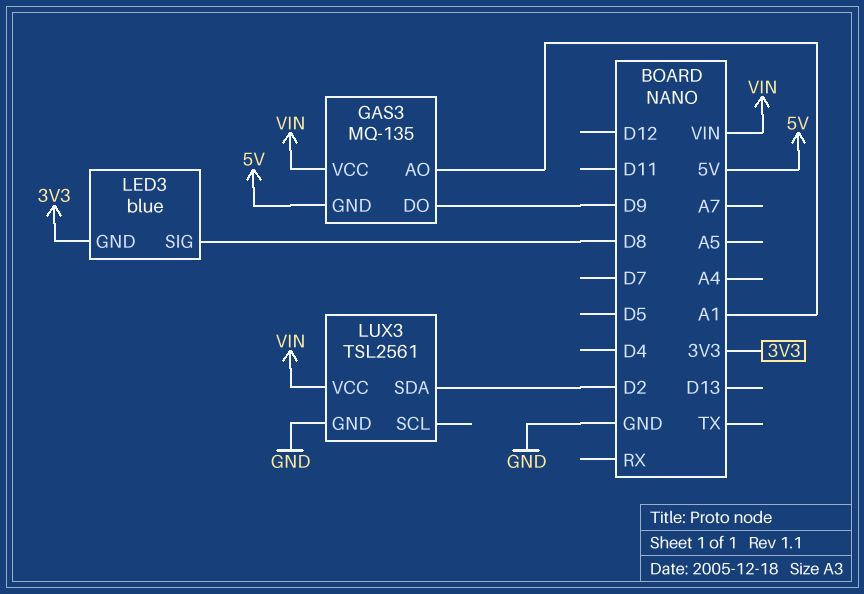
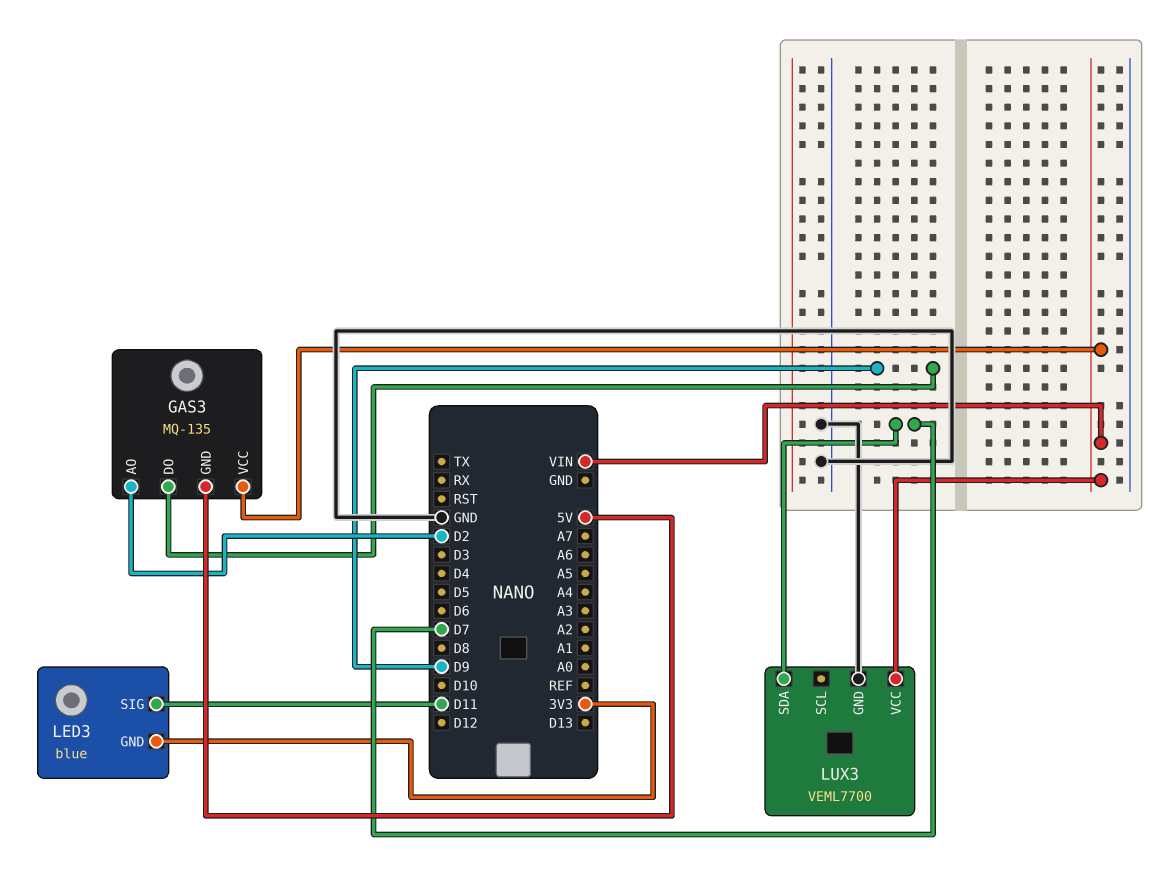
GAS3 pin AO: A1 -> D2
LED3 pin SIG: D8 -> D11
LUX3: TSL2561 -> VEML7700
LUX3 pin SDA: D2 -> D7

